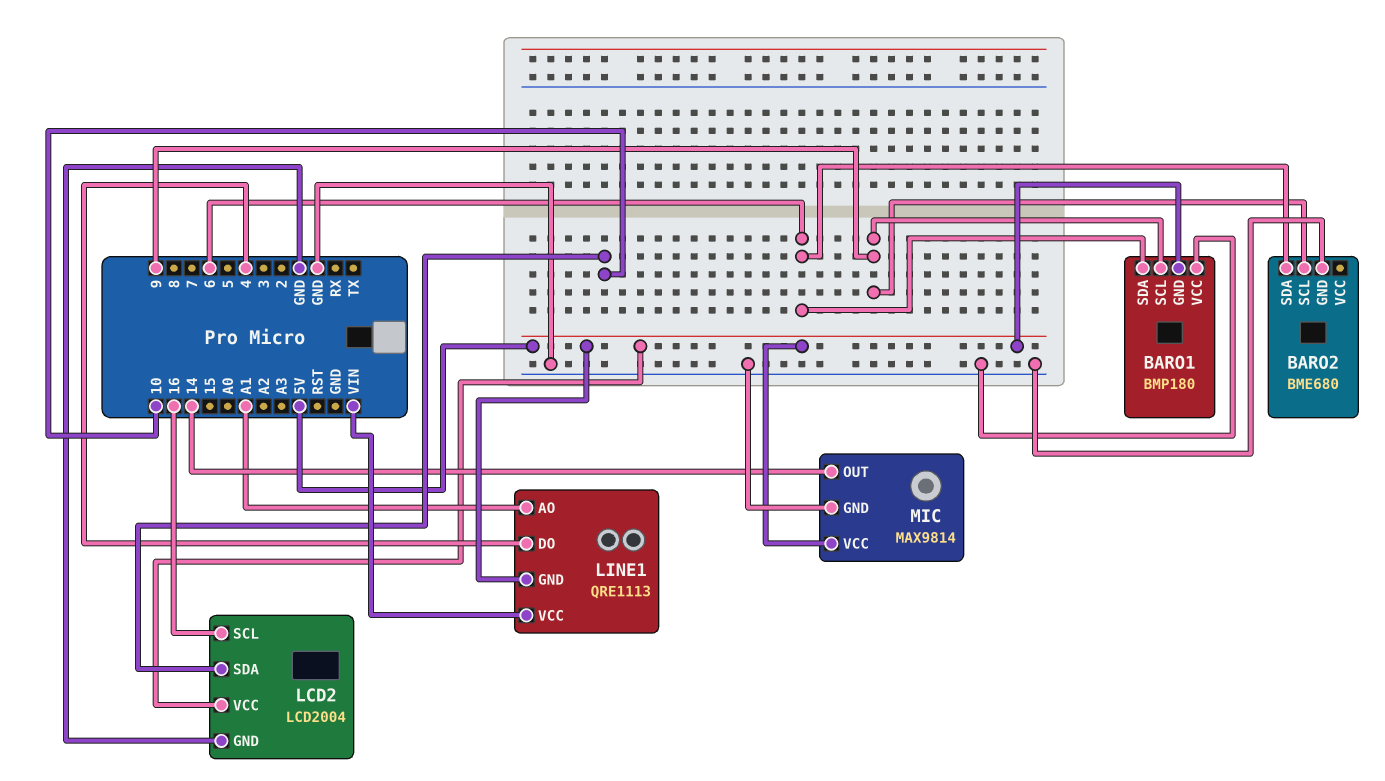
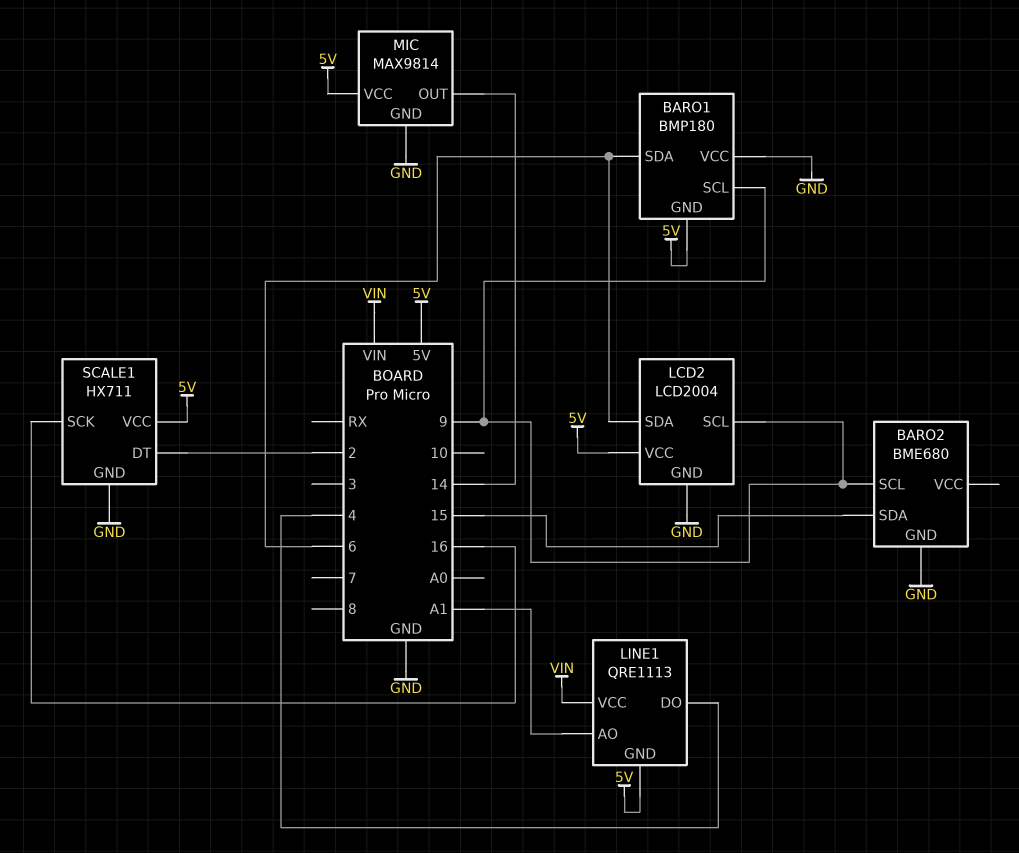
BARO2 pin SDA: 6 -> 15
LCD2 pin SCL: 16 -> 9
LCD2 pin SDA: 10 -> 6
SCALE1: none -> HX711
SCALE1 pin DT: none -> 2
SCALE1 pin GND: none -> GND
SCALE1 pin SCK: none -> 16
SCALE1 pin VCC: none -> 5V

